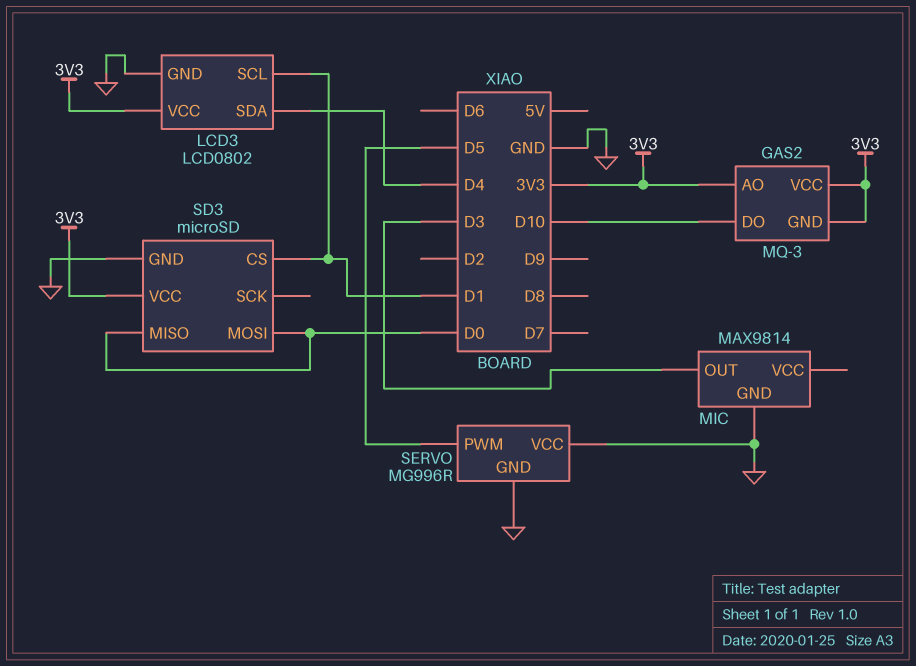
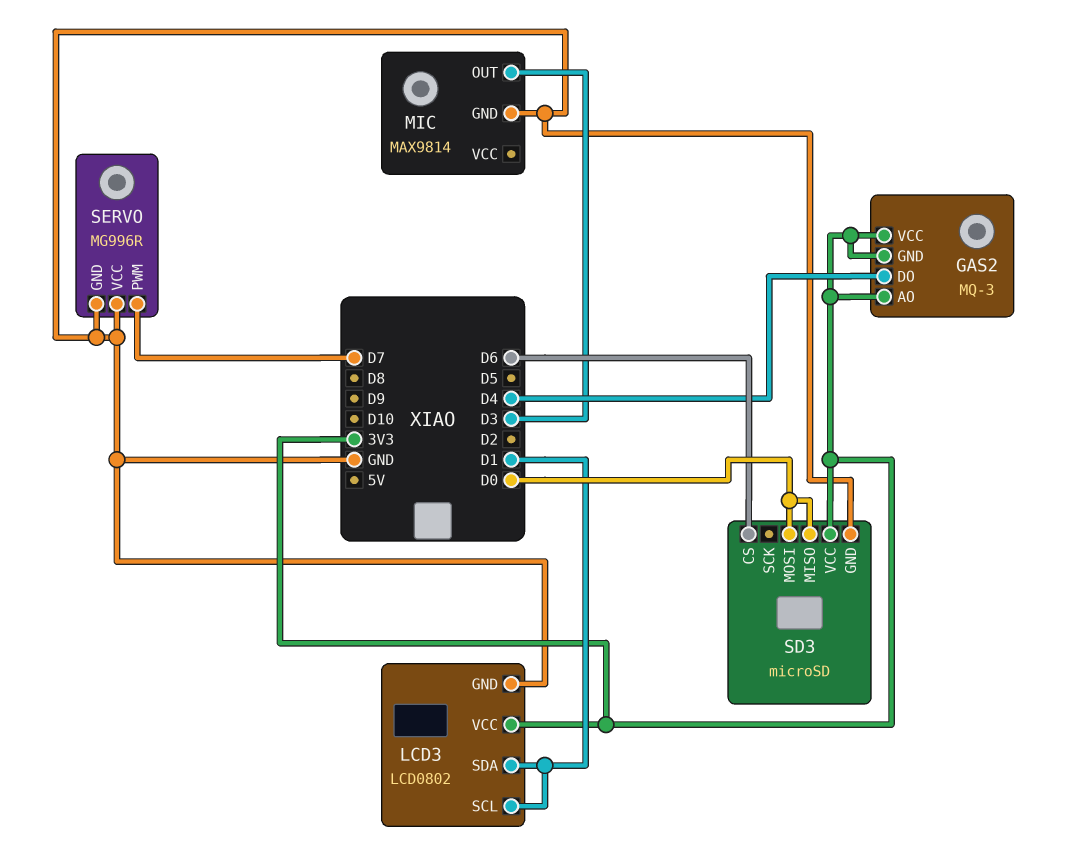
GAS2 pin DO: D10 -> D4
LCD3 pin SDA: D4 -> D1
SD3 pin CS: D1 -> D6
SERVO pin PWM: D5 -> D7

